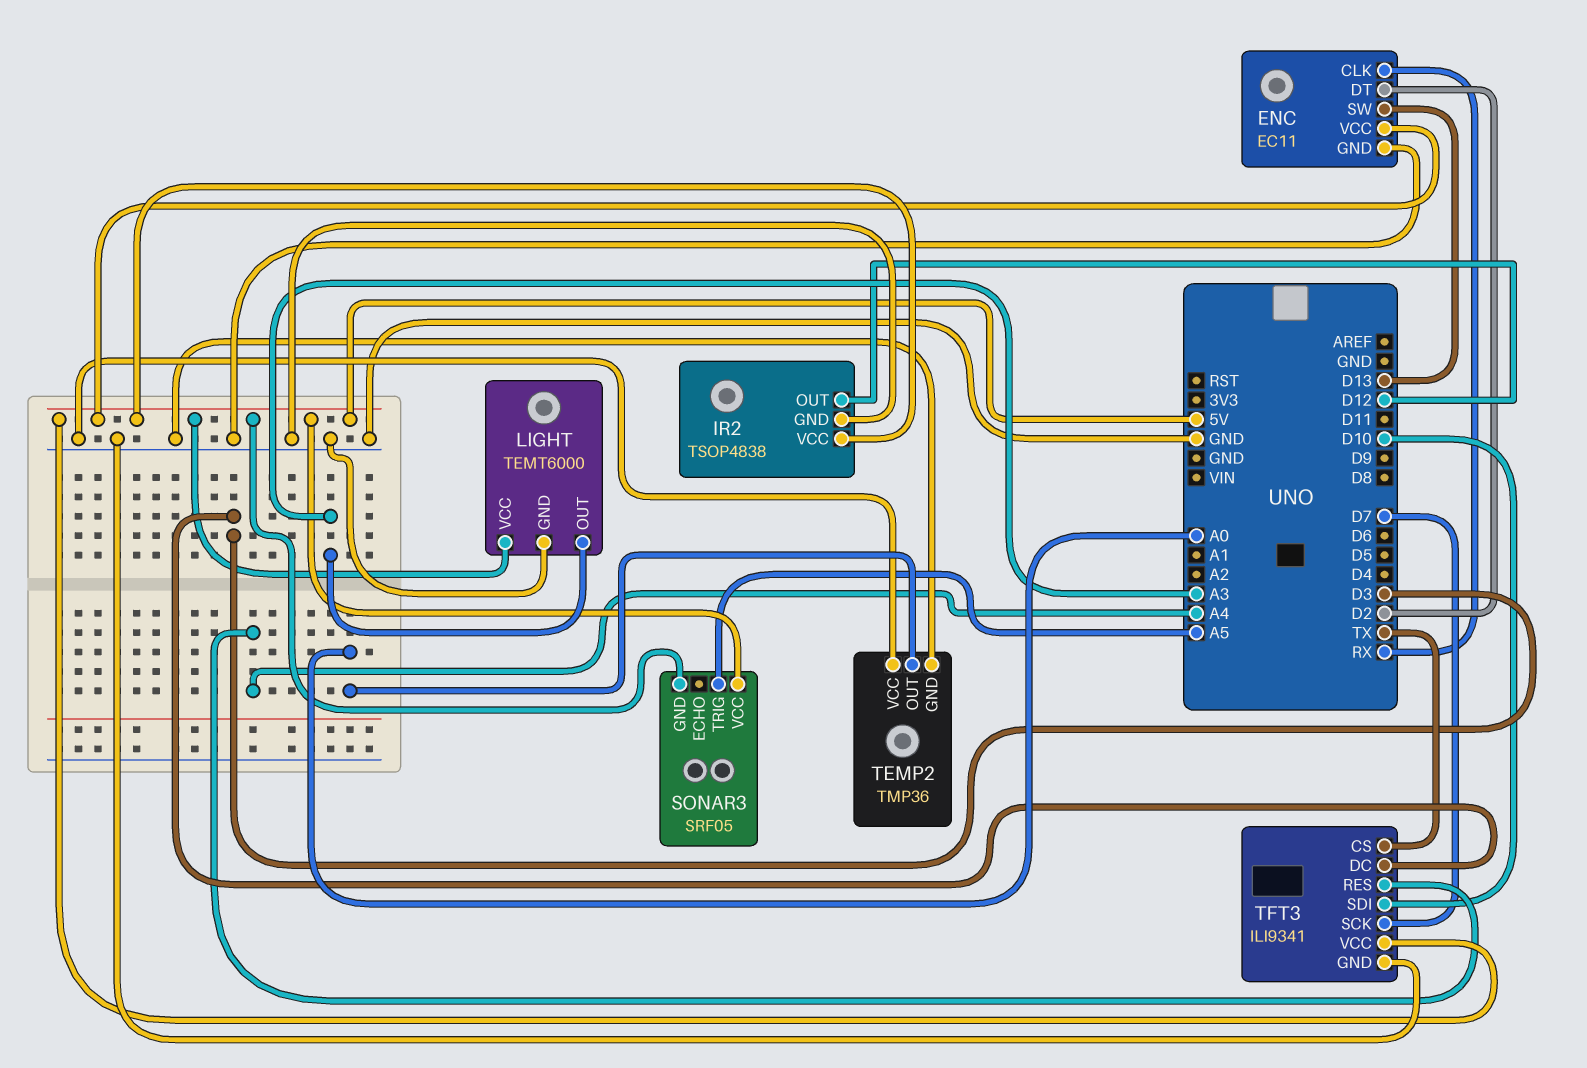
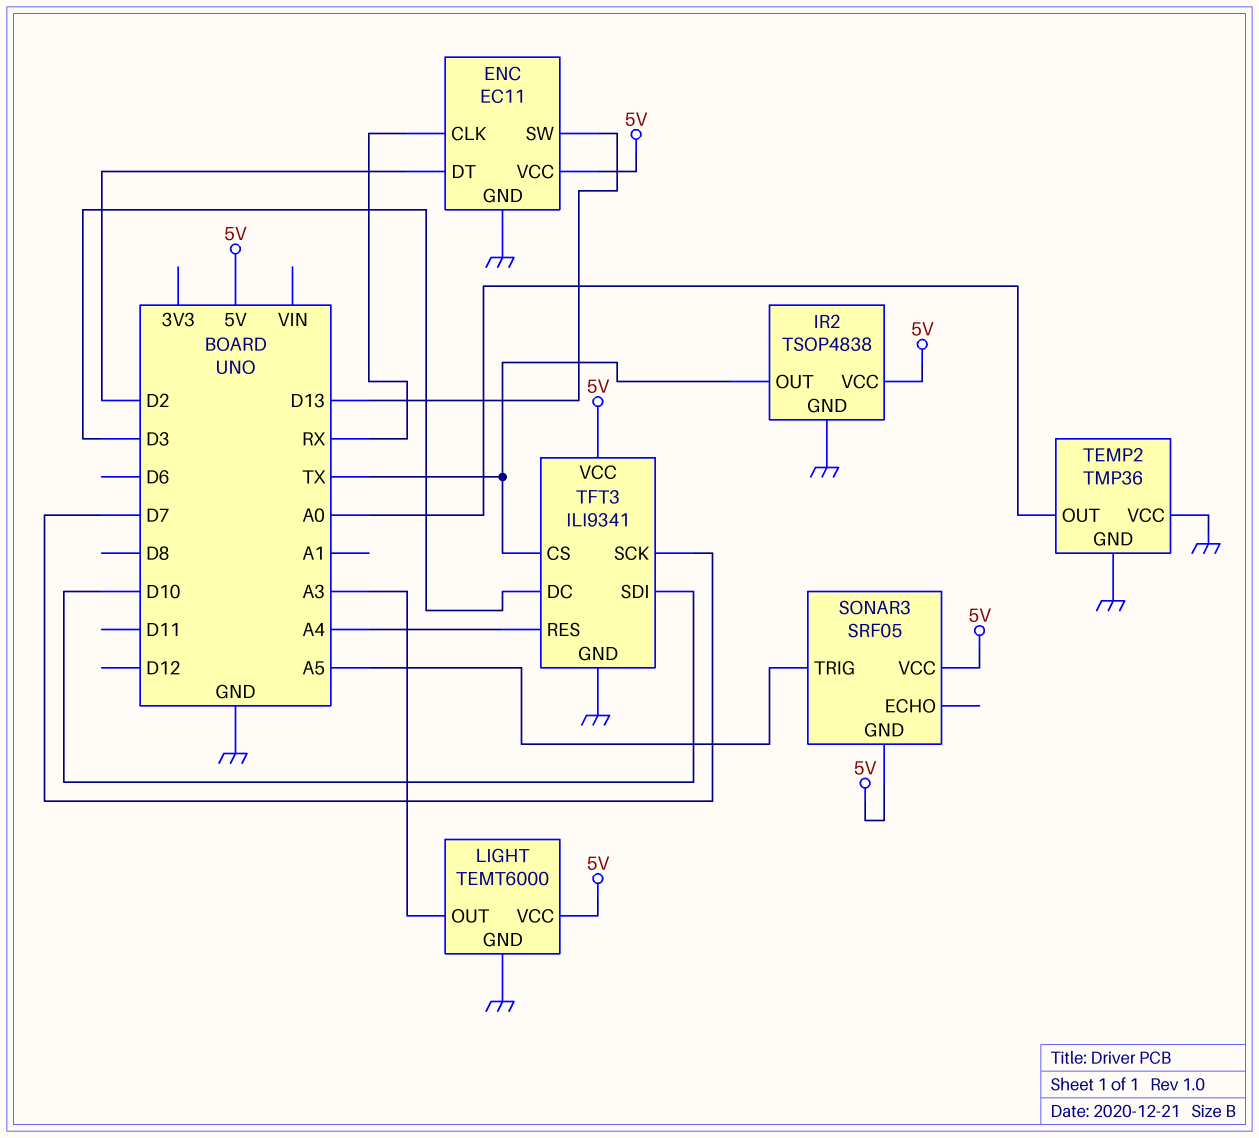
IR2 pin OUT: D12 -> TX

